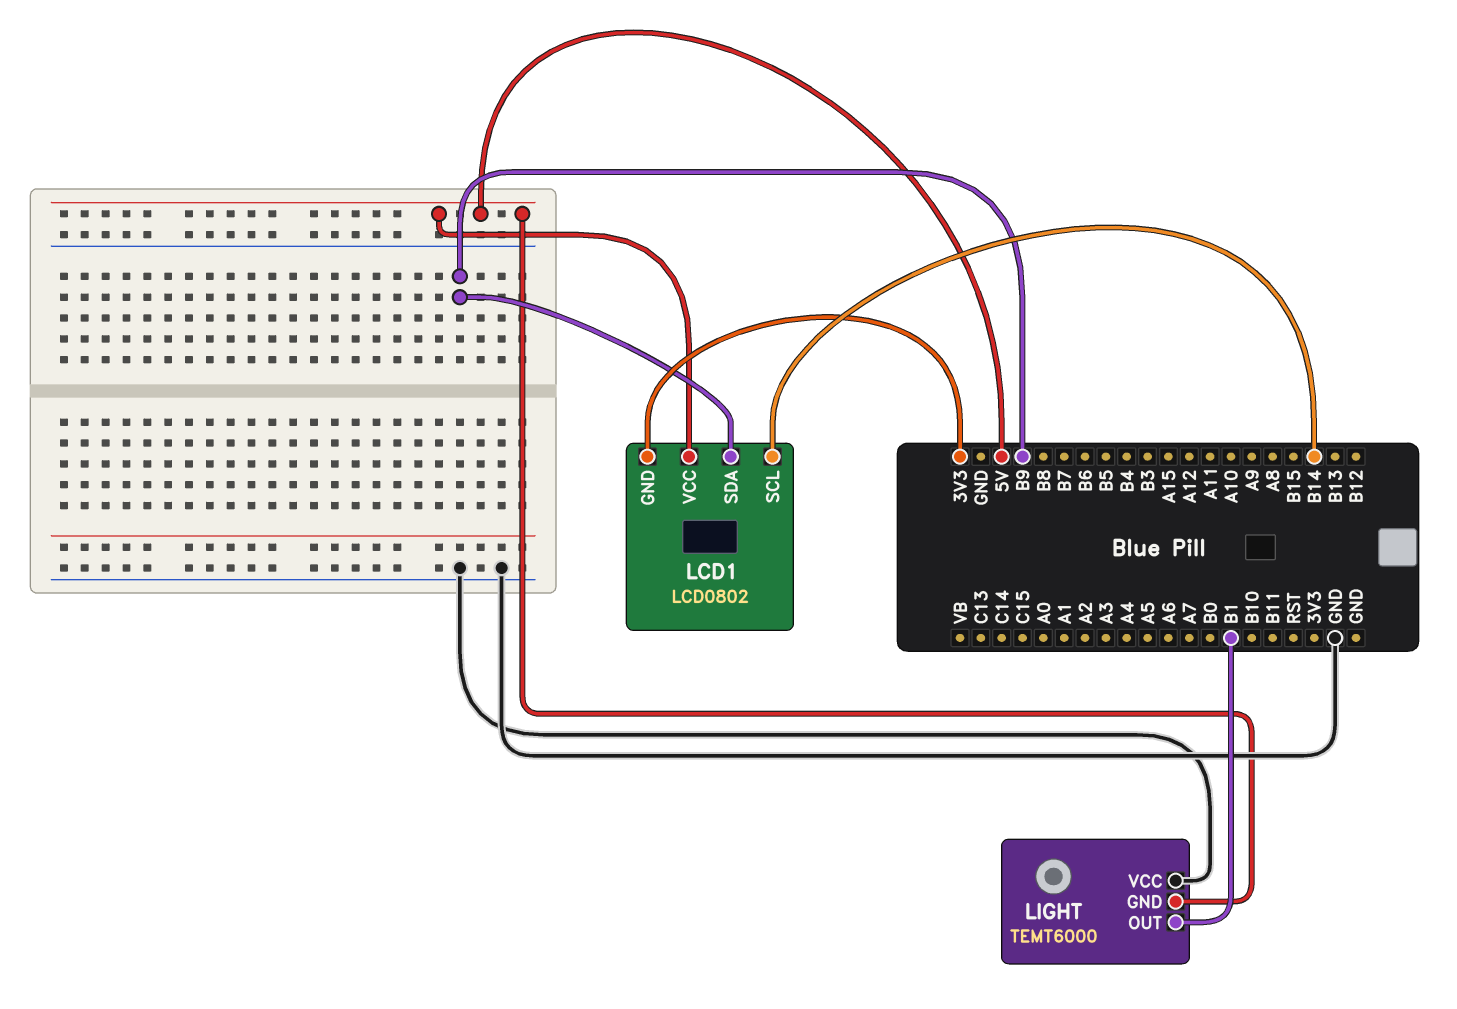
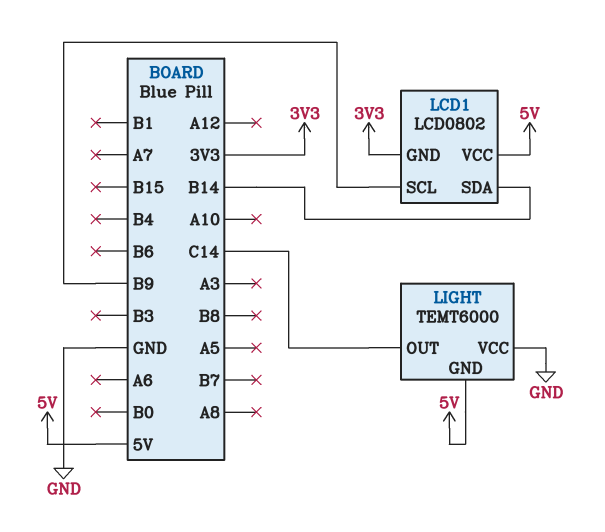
LCD1 pin SCL: B14 -> B9
LCD1 pin SDA: B9 -> B14
LIGHT pin OUT: B1 -> C14

